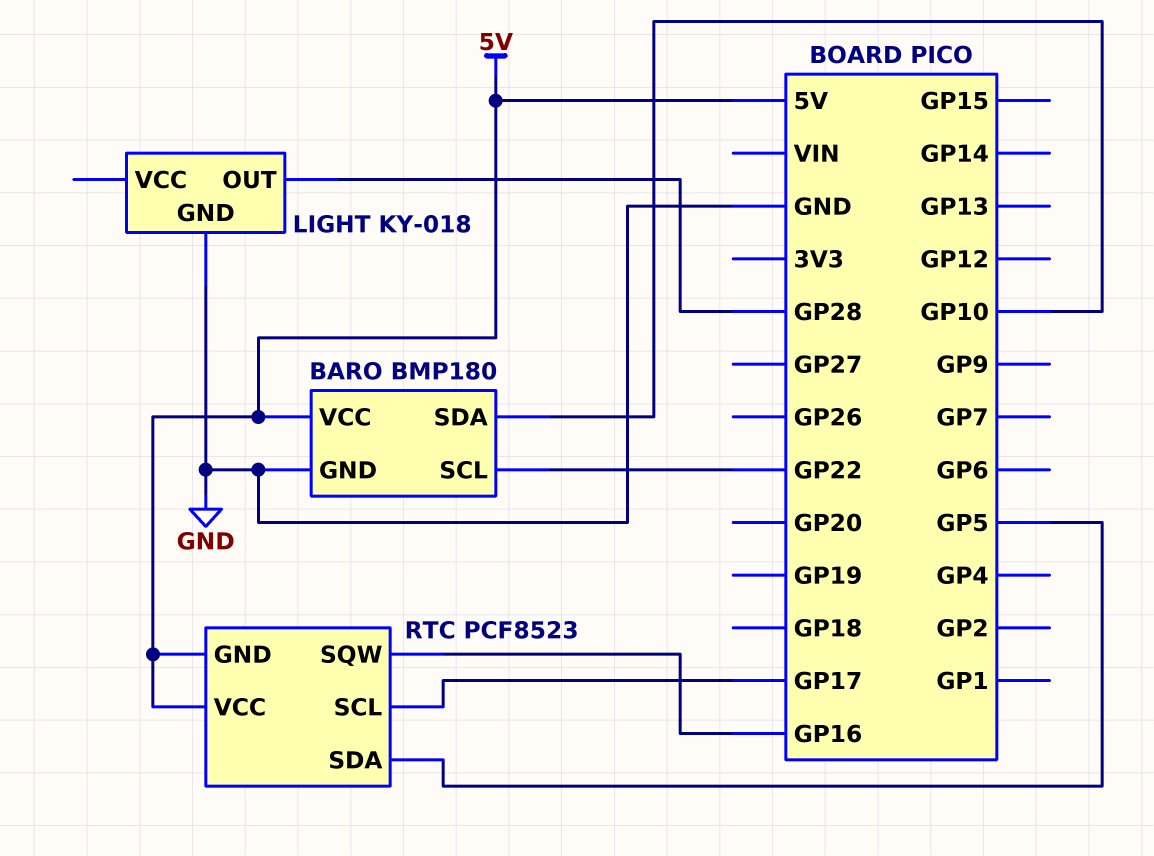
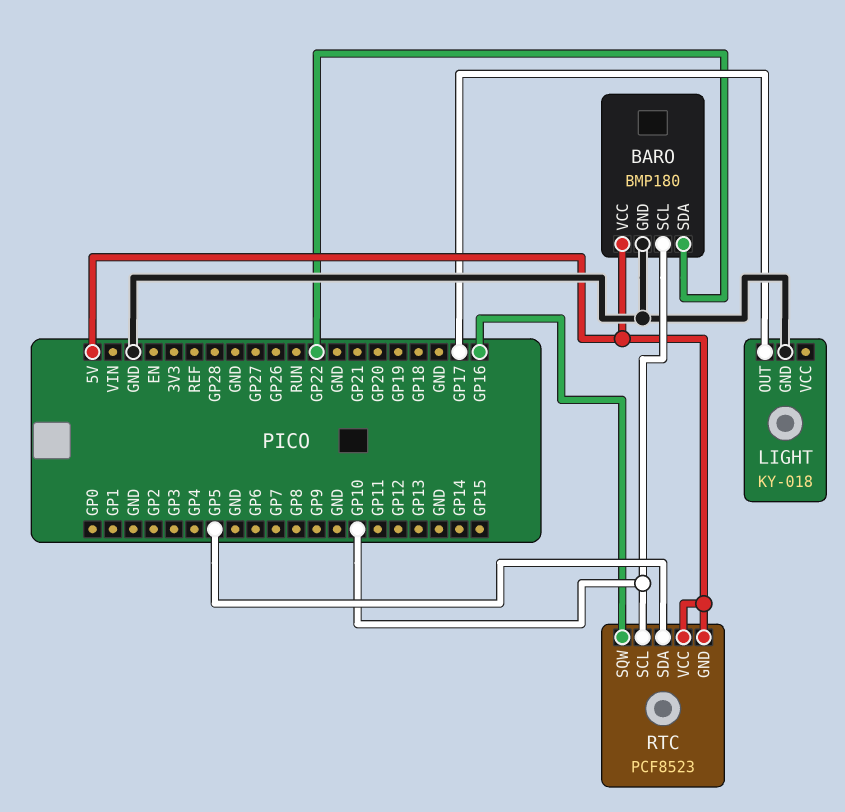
BARO pin SCL: GP22 -> GP10
BARO pin SDA: GP10 -> GP22
LIGHT pin OUT: GP28 -> GP17
RTC pin SCL: GP17 -> GP10

